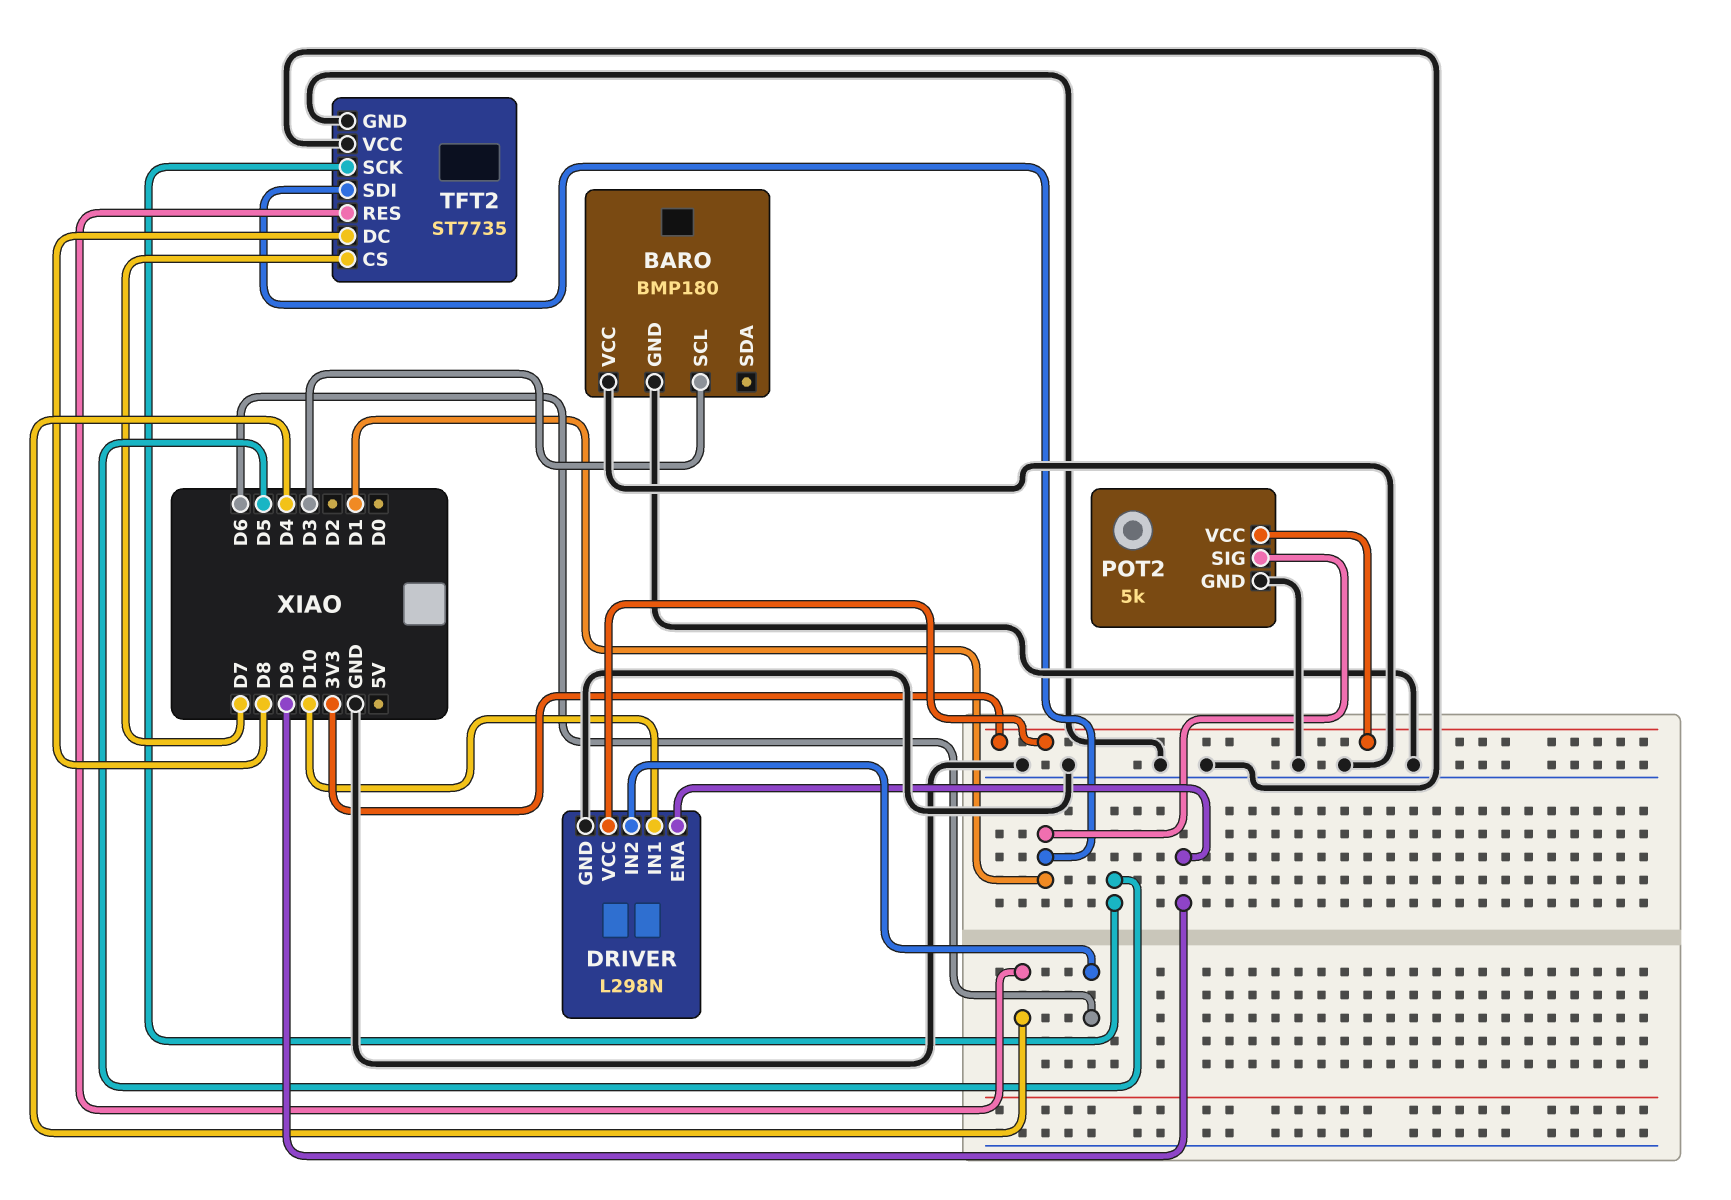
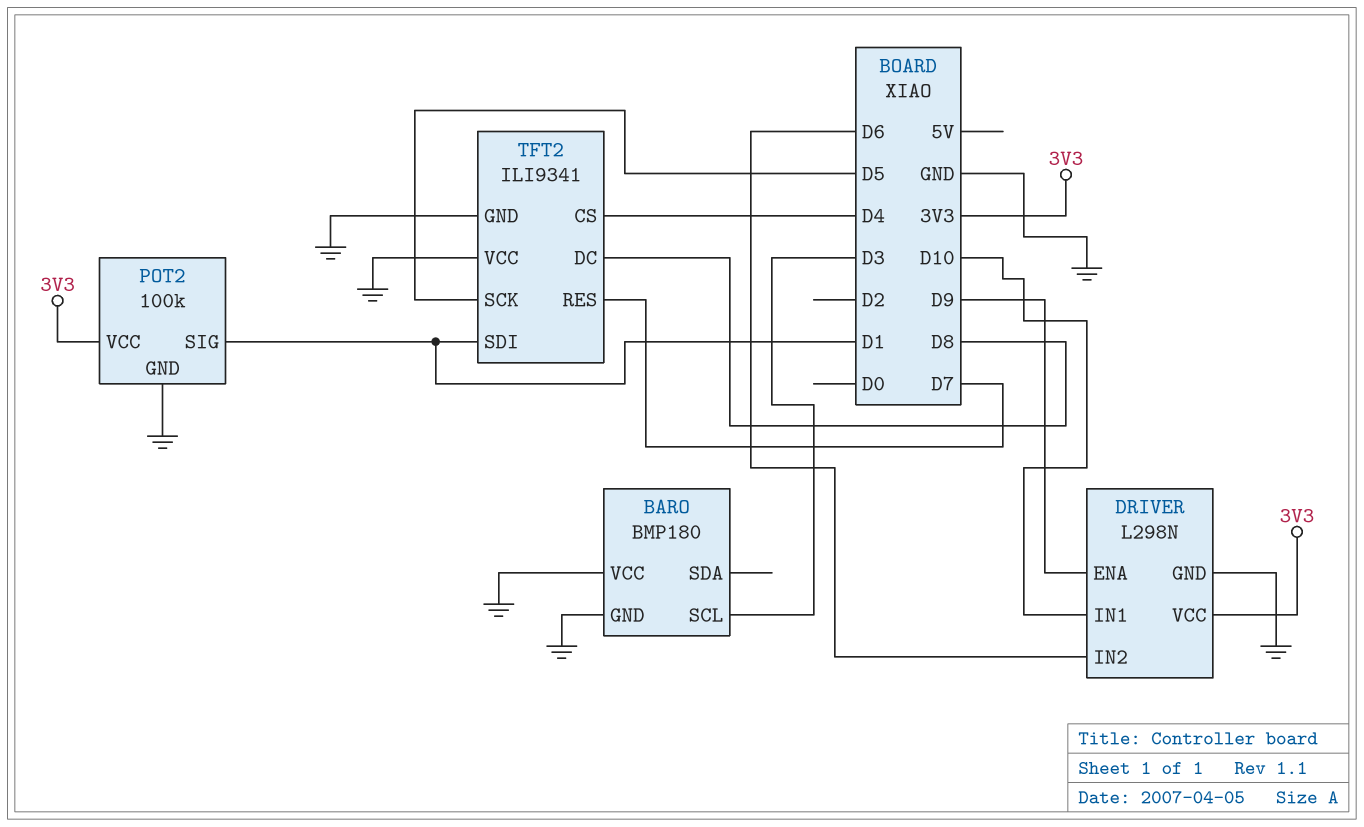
POT2: 5k -> 100k
TFT2: ST7735 -> ILI9341
TFT2 pin CS: D7 -> D4
TFT2 pin RES: D4 -> D7

